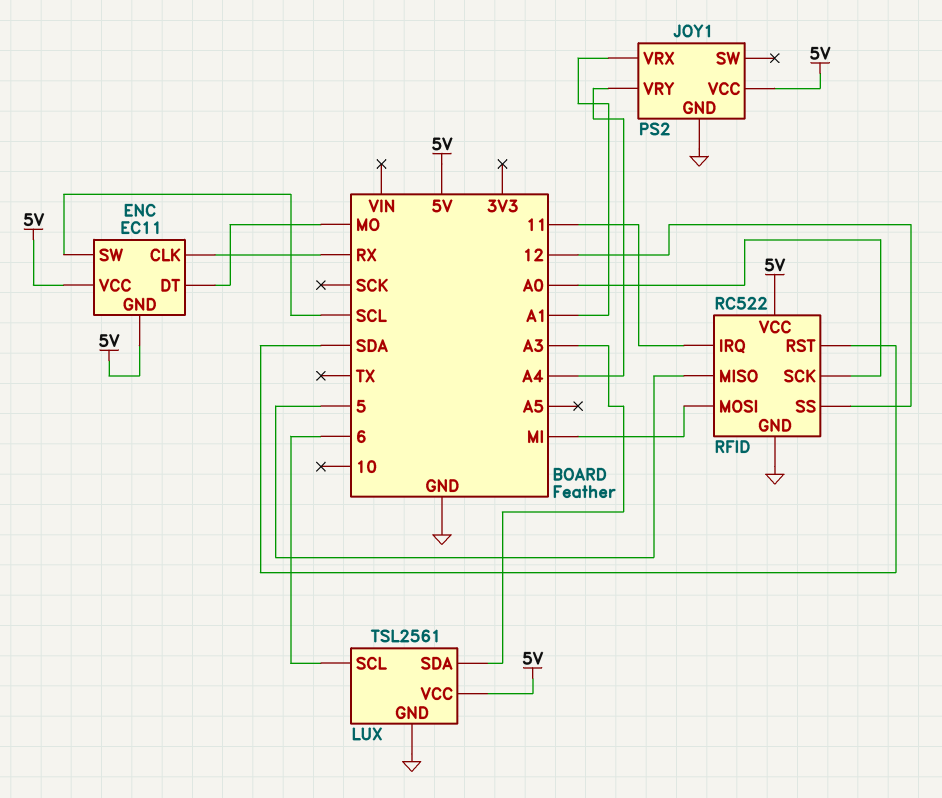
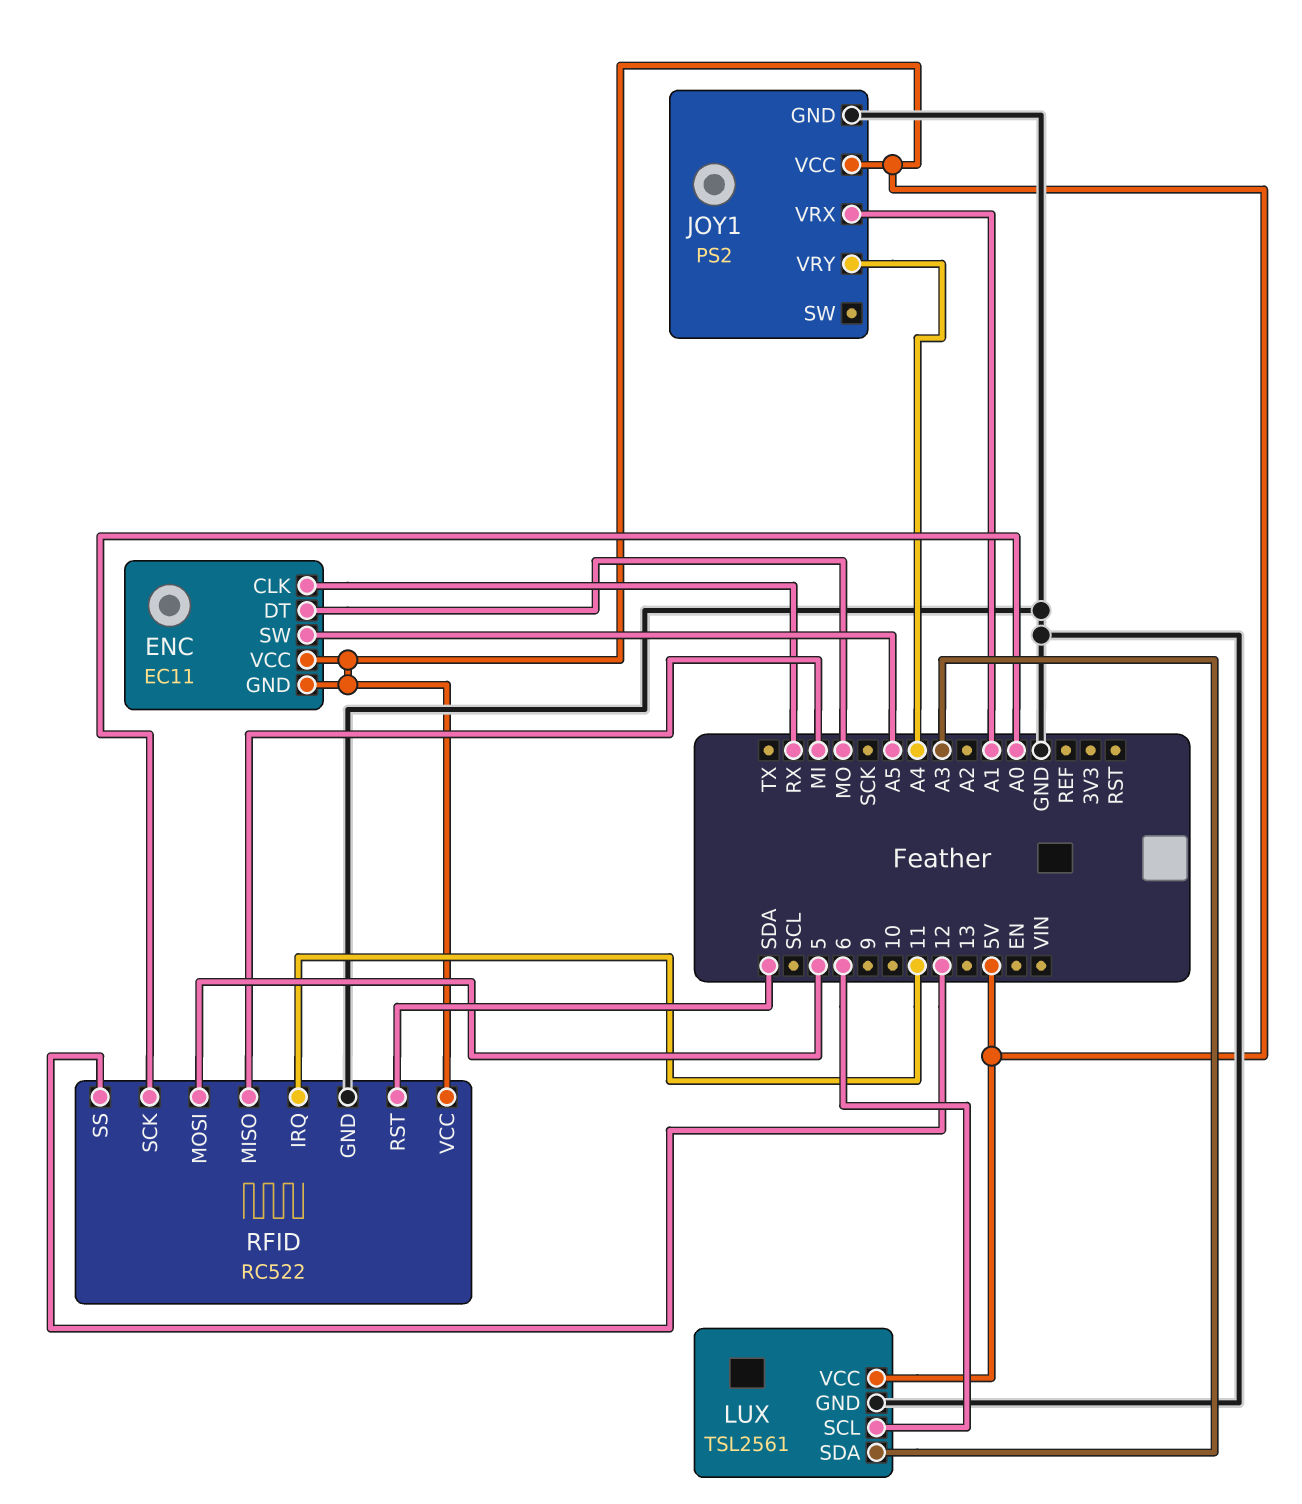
ENC pin SW: SCL -> A5
RFID pin MISO: 5 -> MI
RFID pin MOSI: MI -> 5

